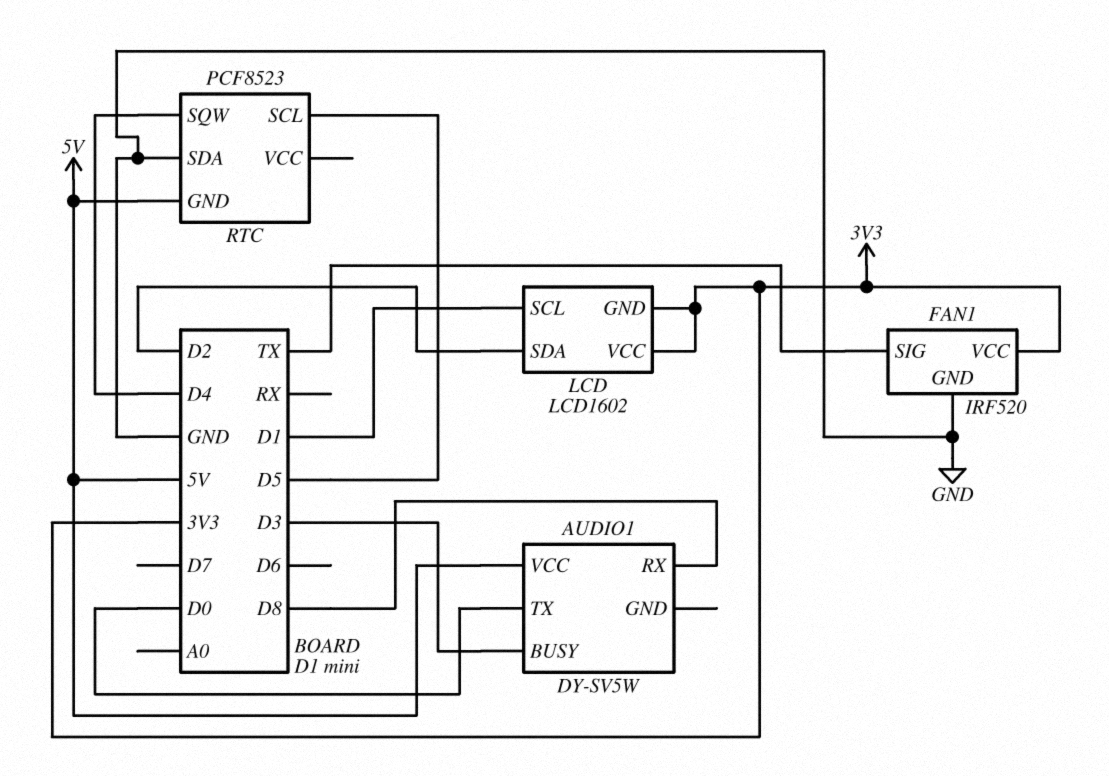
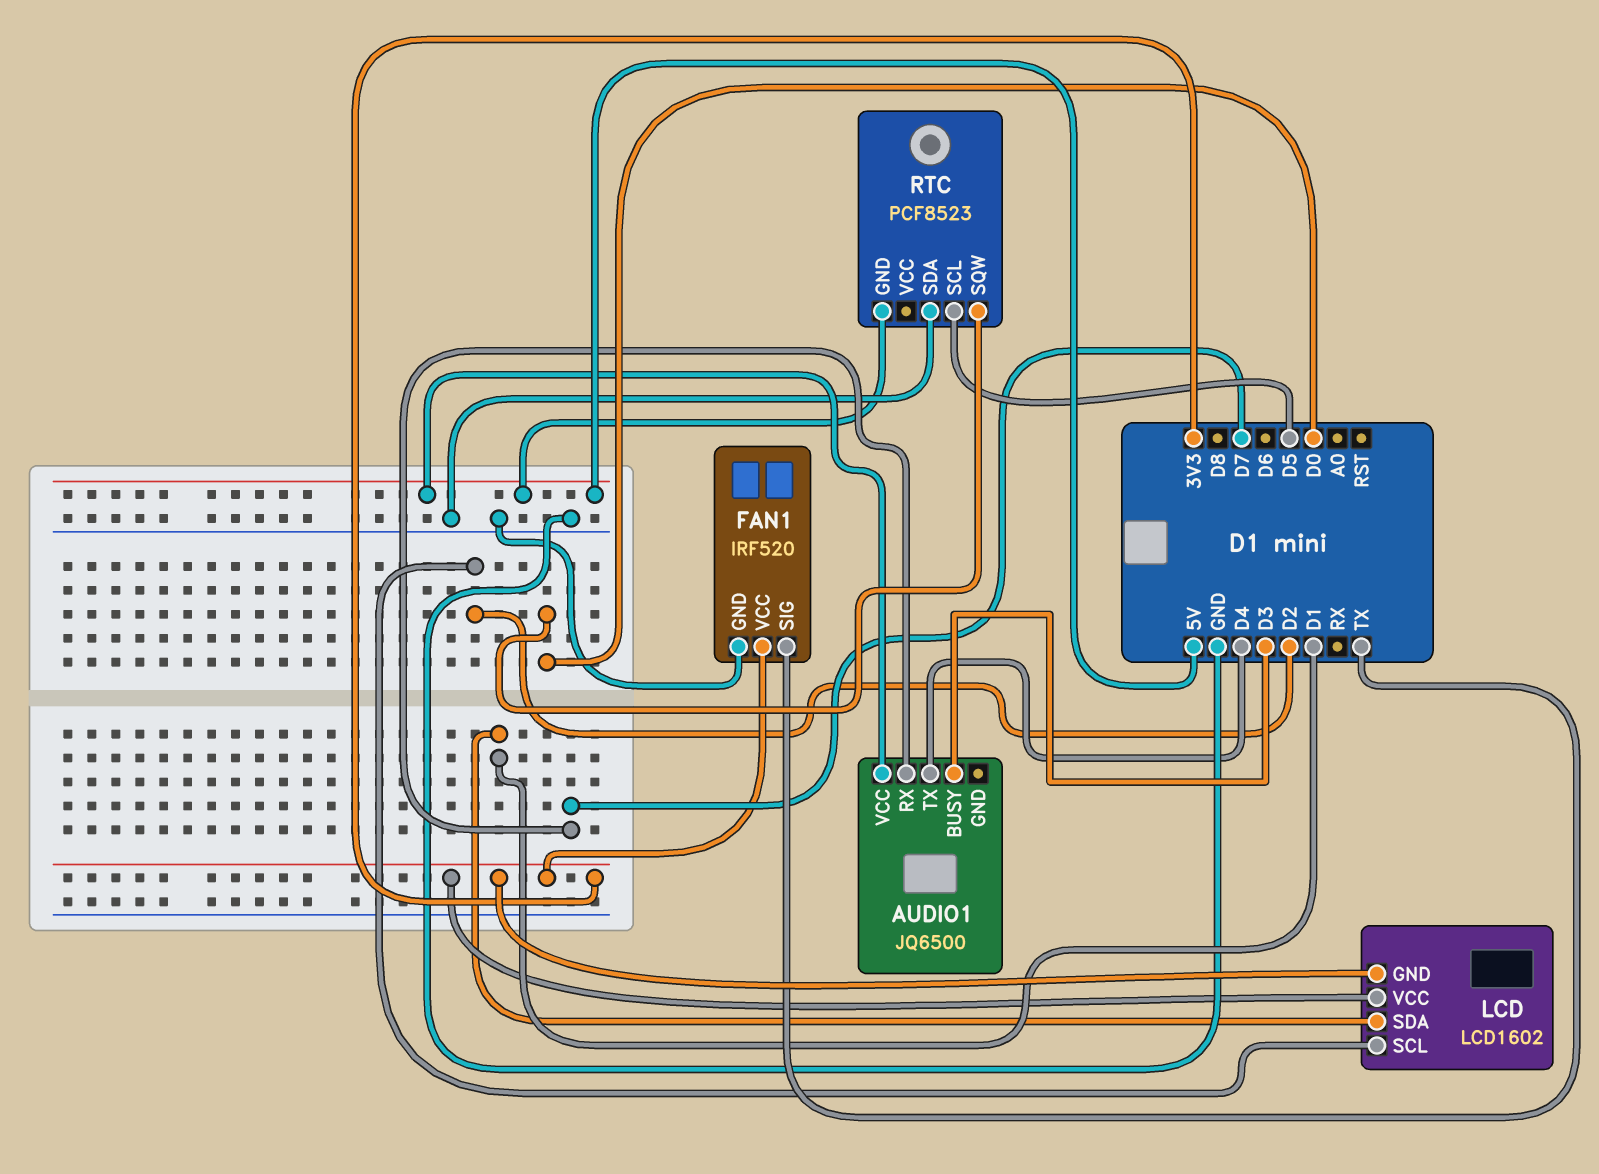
AUDIO1: DY-SV5W -> JQ6500
AUDIO1 pin RX: D8 -> D7
AUDIO1 pin TX: D0 -> D4
LCD pin SCL: D1 -> D2
LCD pin SDA: D2 -> D1
RTC pin SQW: D4 -> D0

